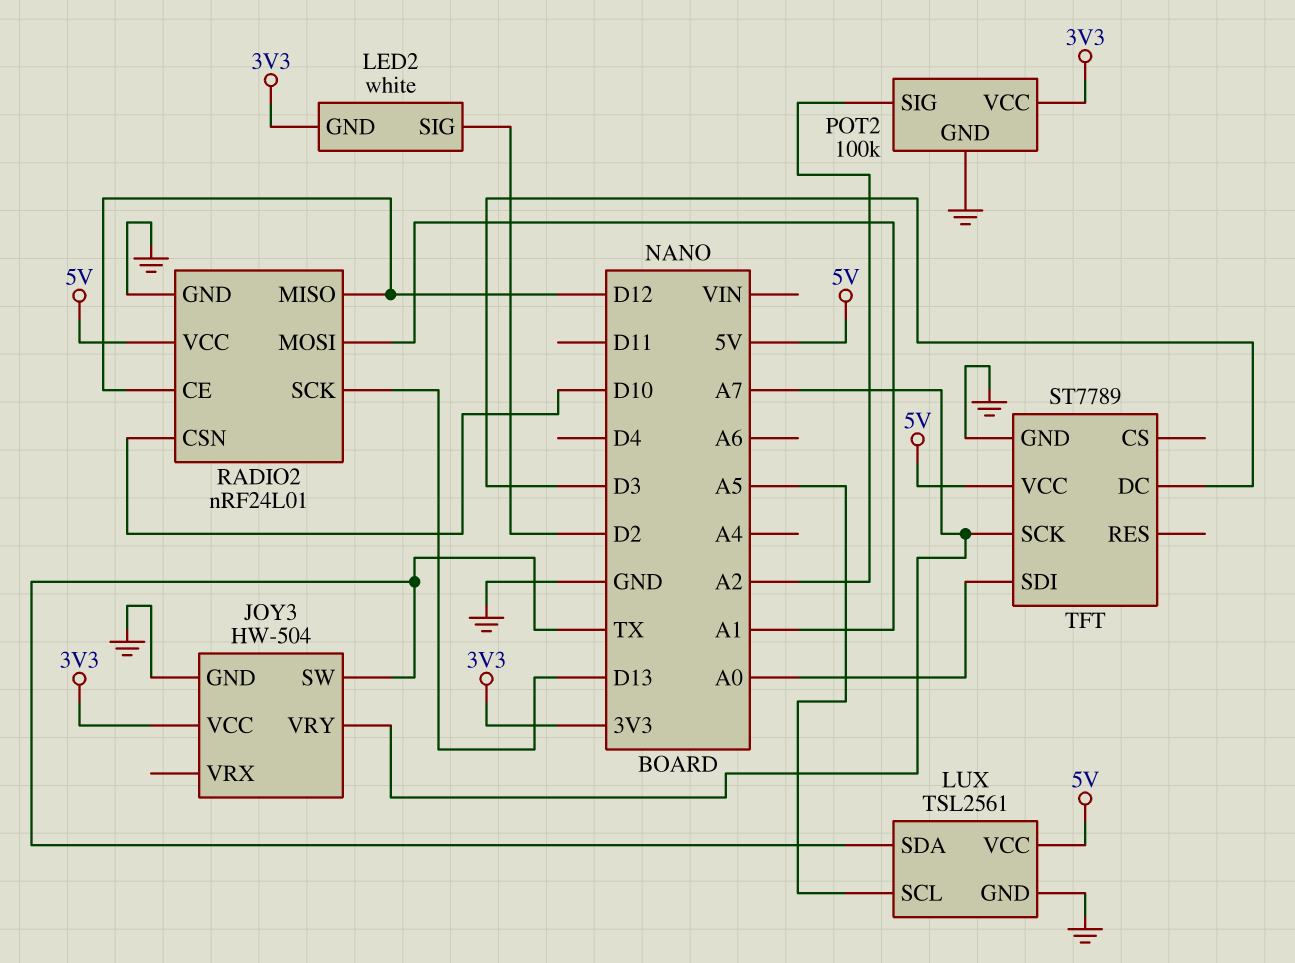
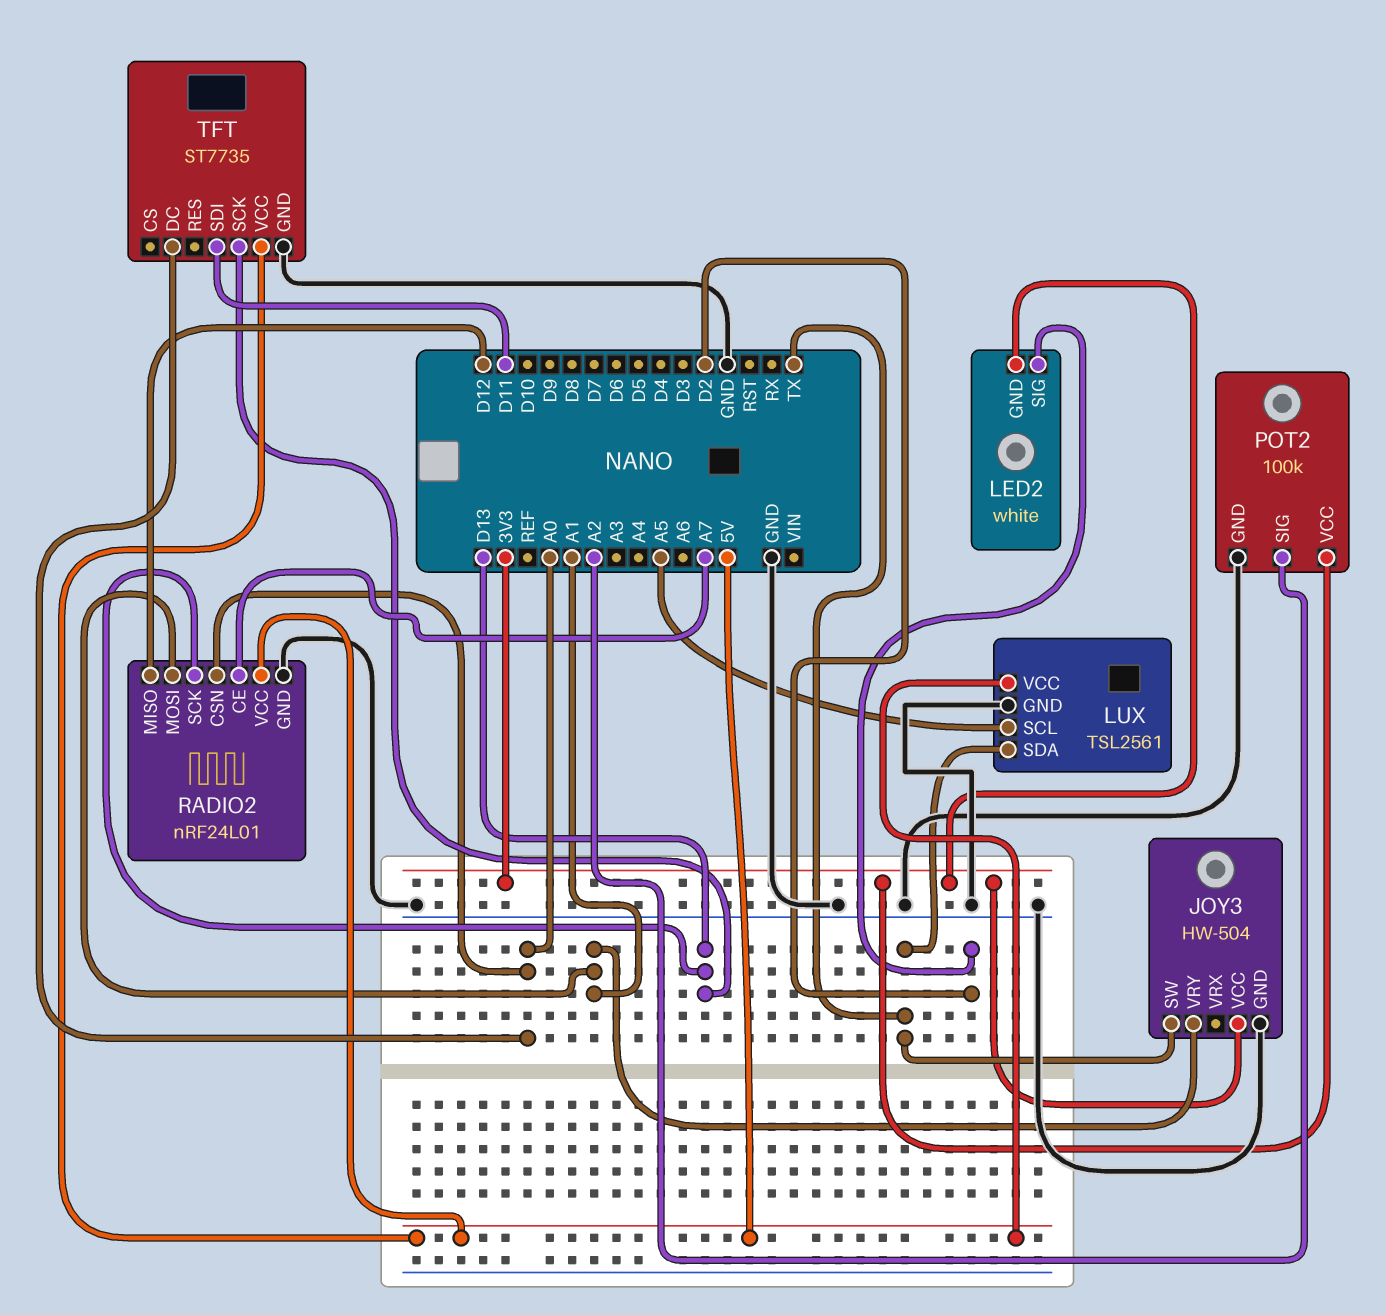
JOY3 pin VRY: A7 -> A1
RADIO2 pin CE: D12 -> A7
RADIO2 pin CSN: D10 -> A0
TFT: ST7789 -> ST7735
TFT pin DC: D3 -> A0
TFT pin SCK: A7 -> D13
TFT pin SDI: A0 -> D11

